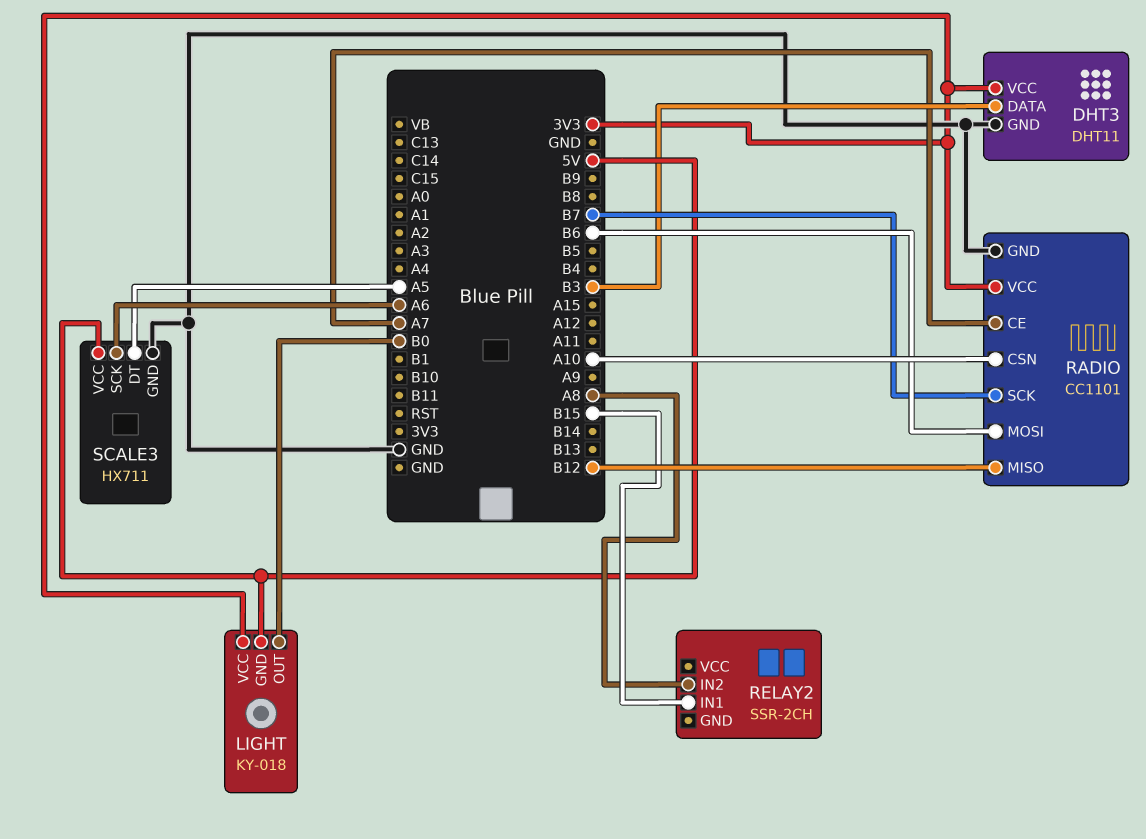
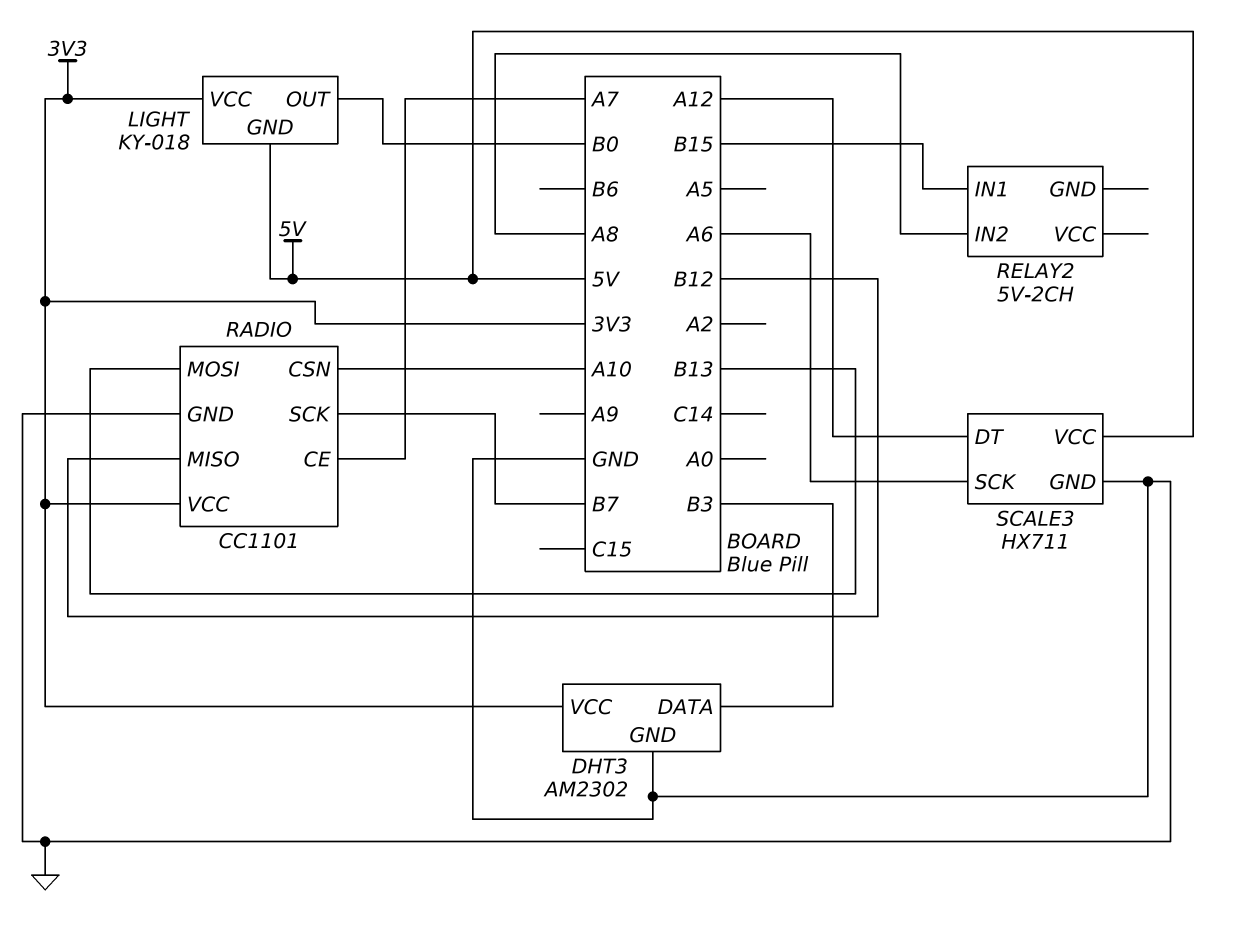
DHT3: DHT11 -> AM2302
RADIO pin MOSI: B6 -> B13
RELAY2: SSR-2CH -> 5V-2CH
SCALE3 pin DT: A5 -> A12

